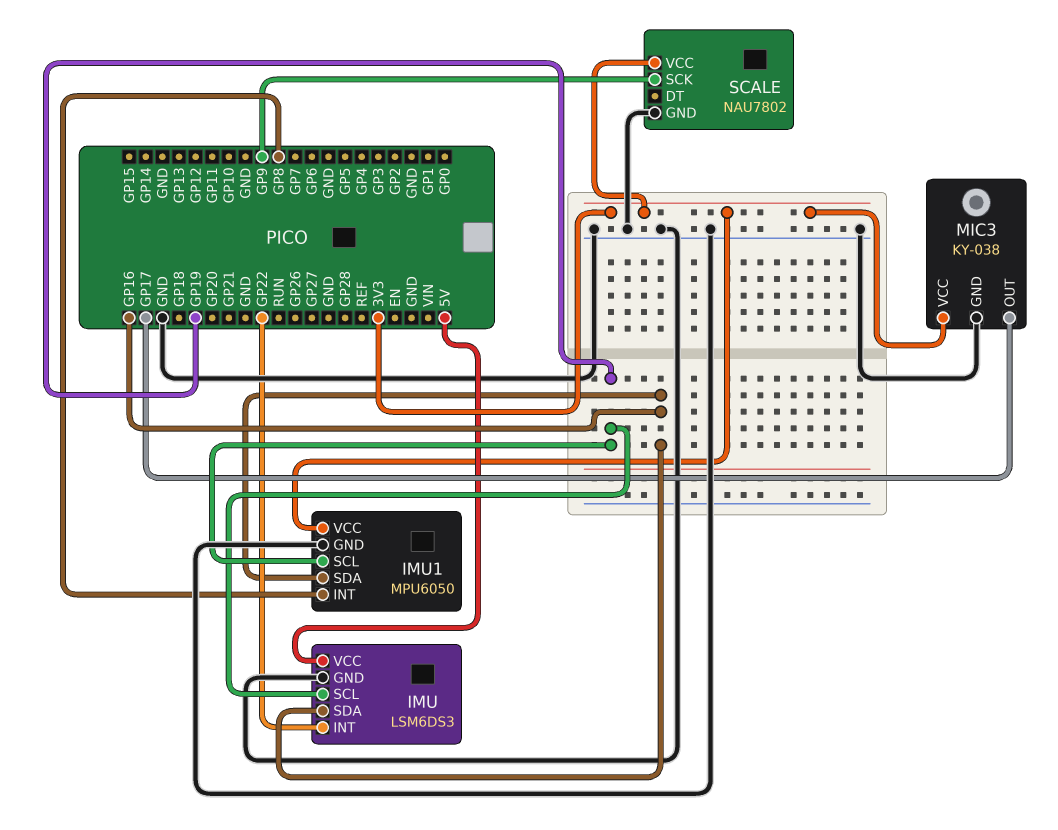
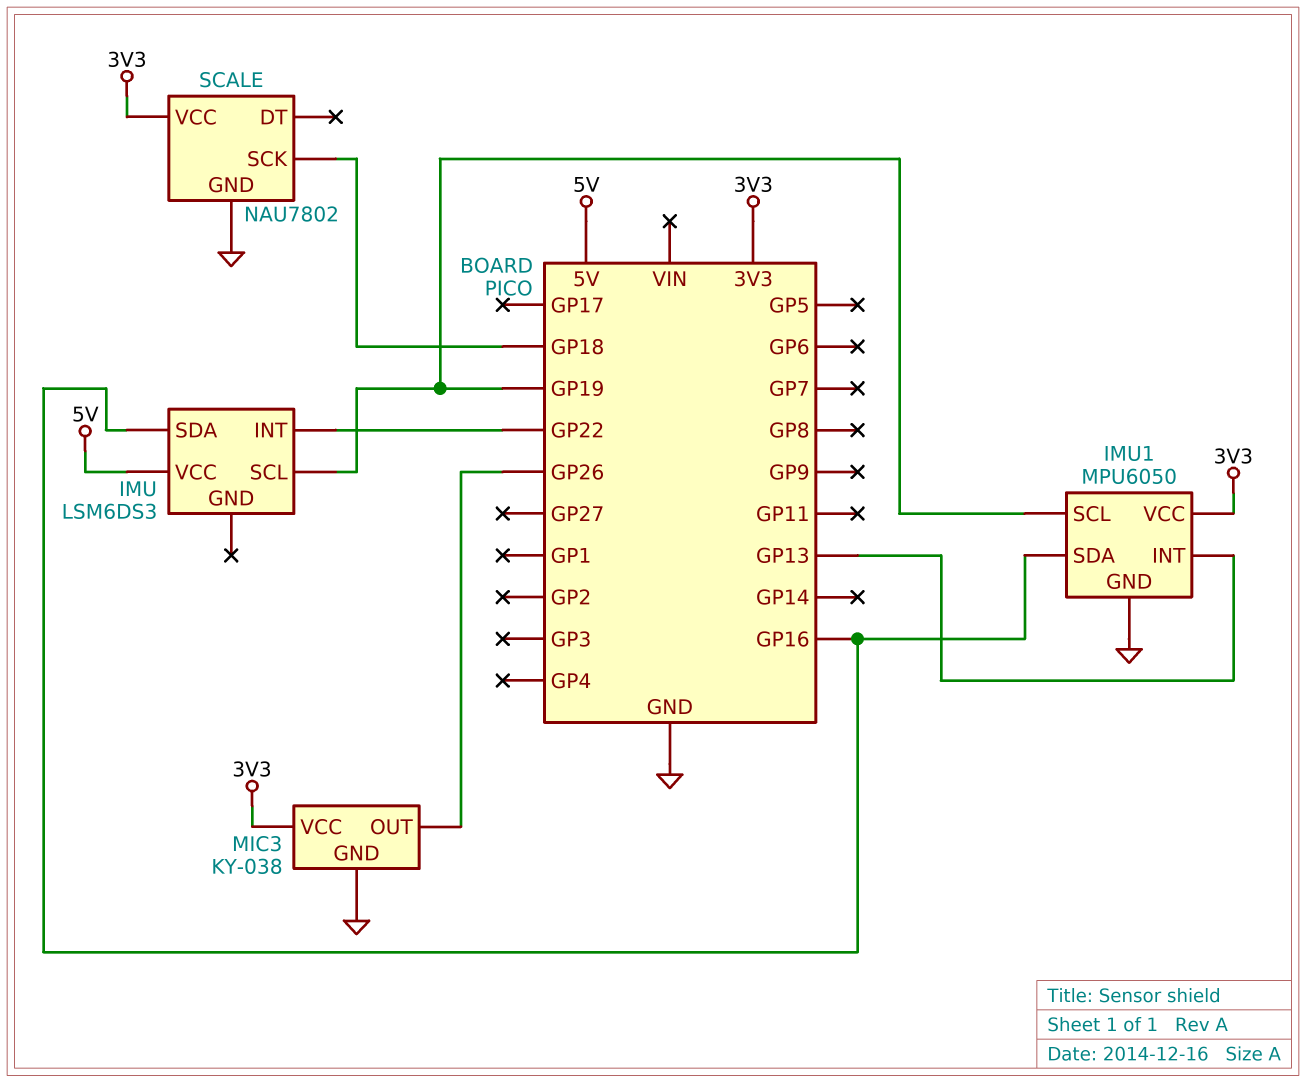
IMU pin GND: GND -> none
IMU1 pin INT: GP8 -> GP13
MIC3 pin OUT: GP17 -> GP26
SCALE pin SCK: GP9 -> GP18

